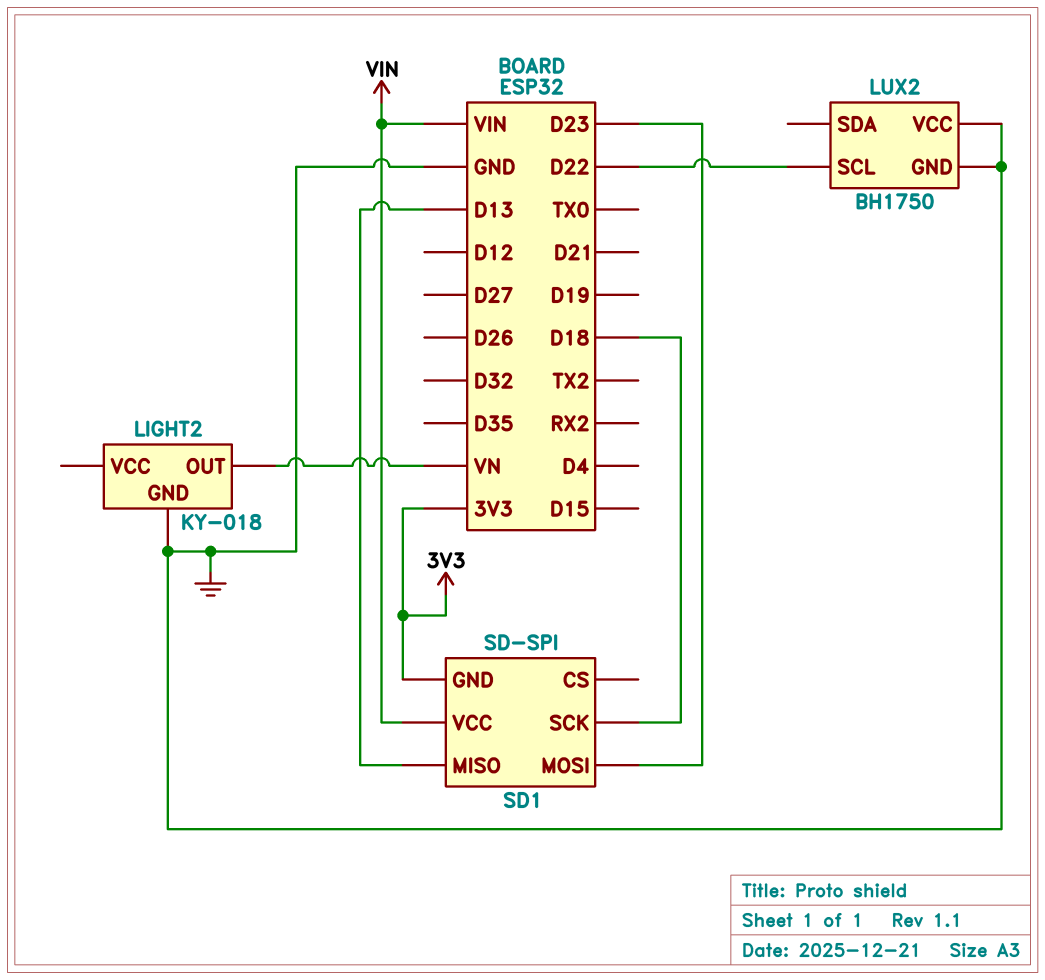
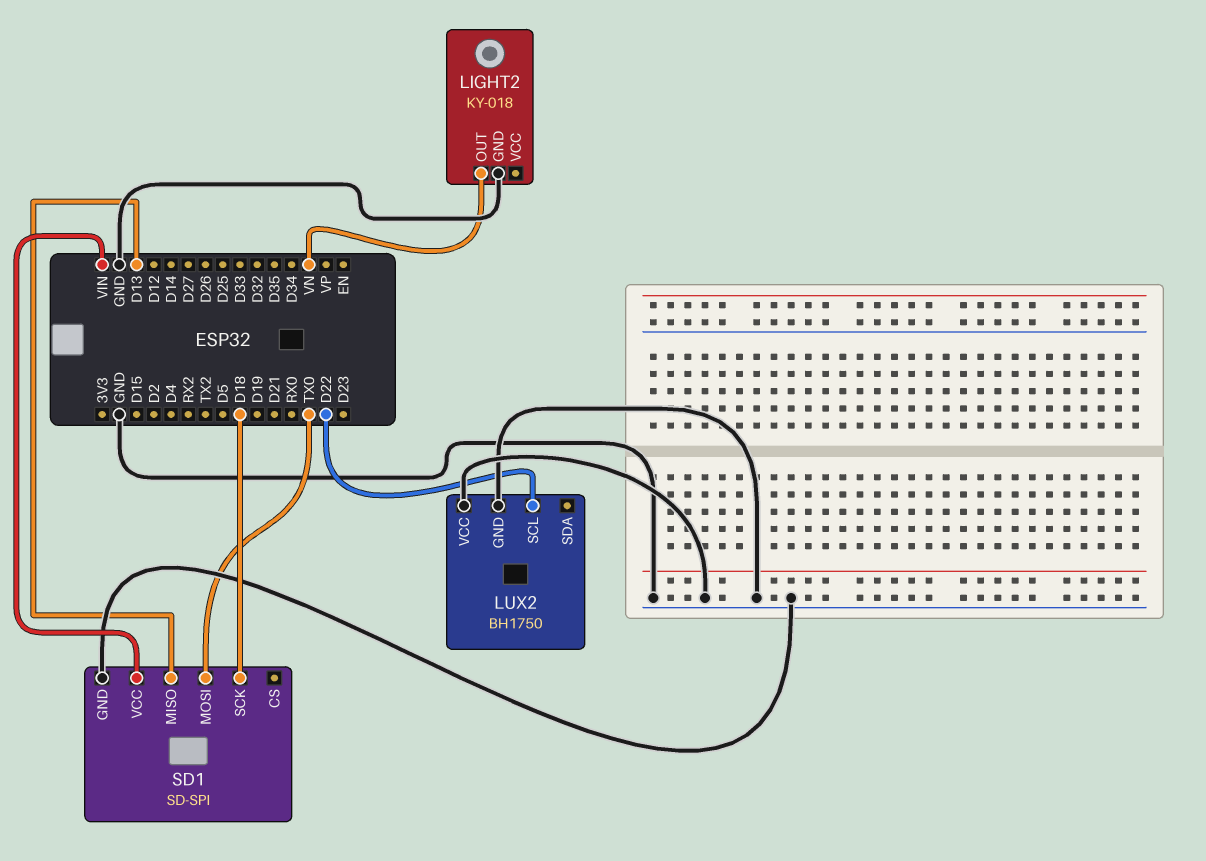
SD1 pin GND: 3V3 -> GND
SD1 pin MOSI: D23 -> TX0

